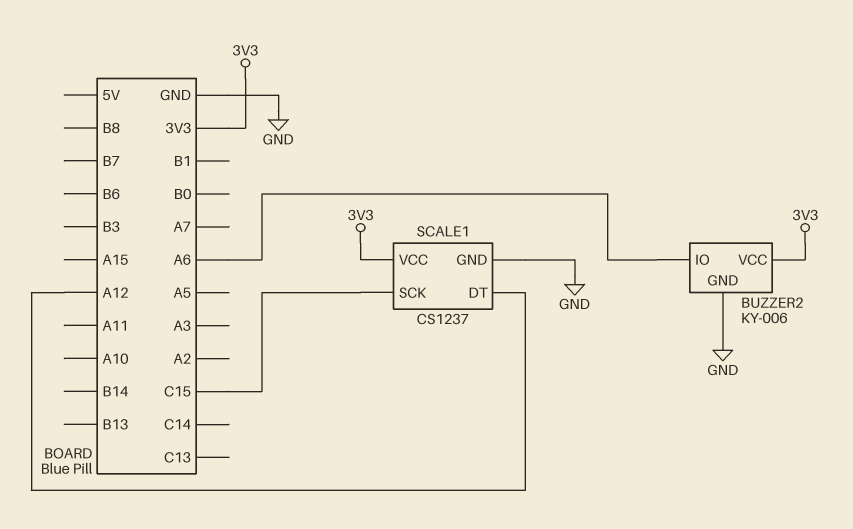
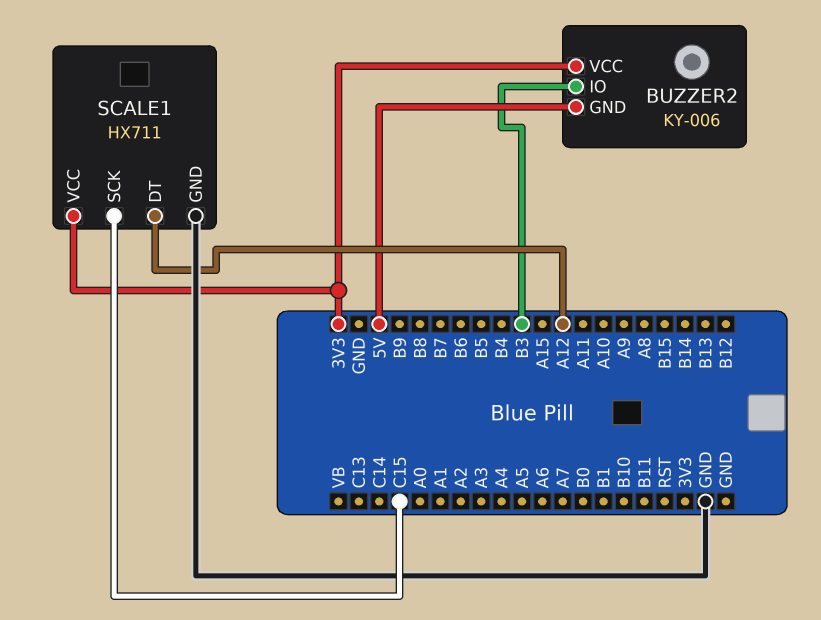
BUZZER2 pin GND: GND -> 5V
BUZZER2 pin IO: A6 -> B3
SCALE1: CS1237 -> HX711

